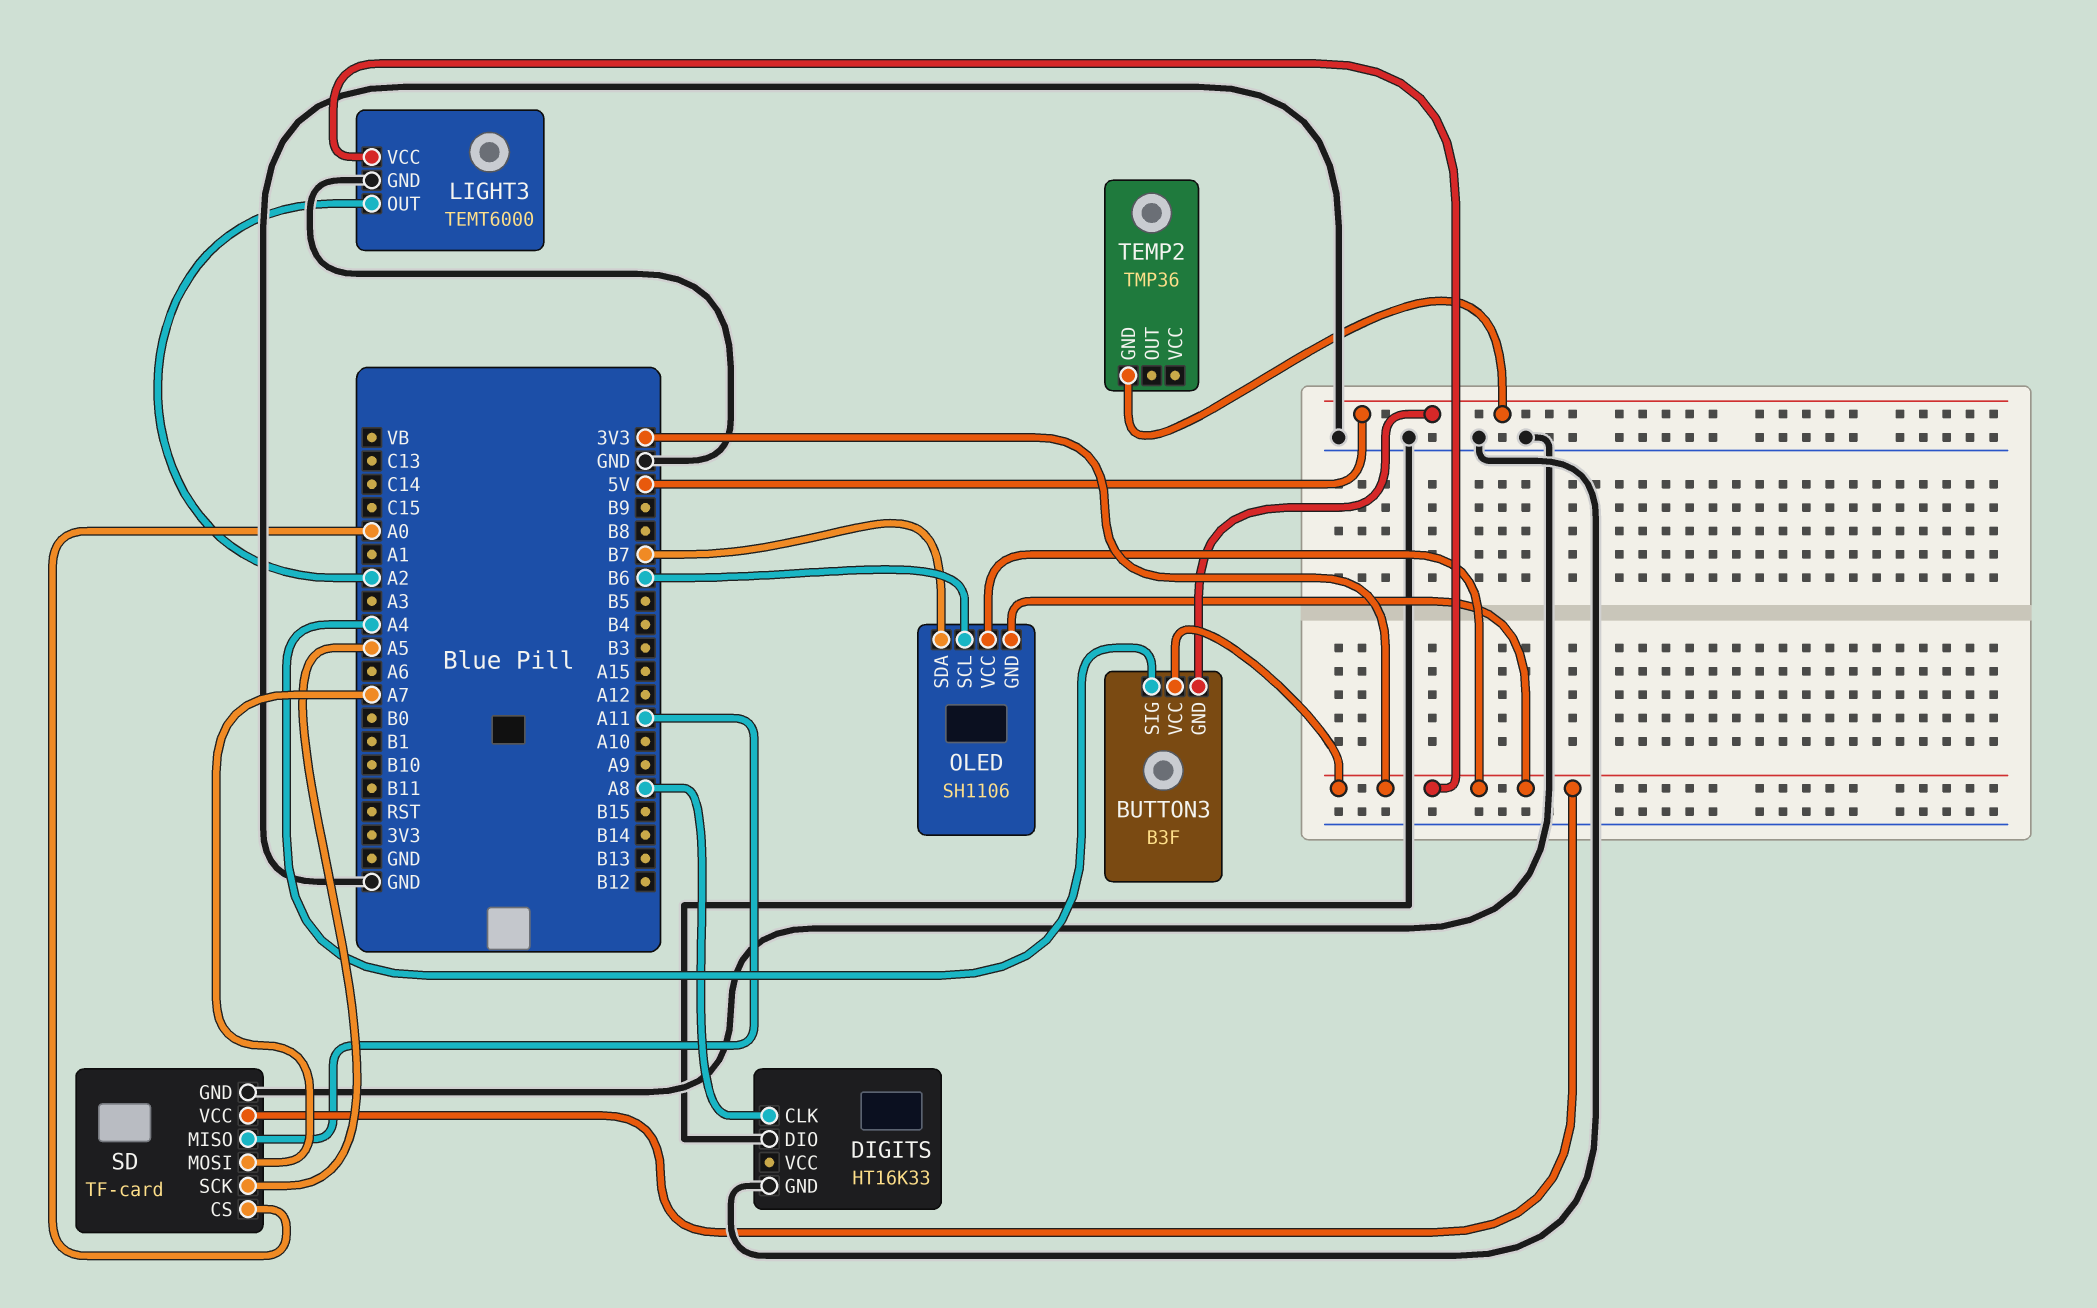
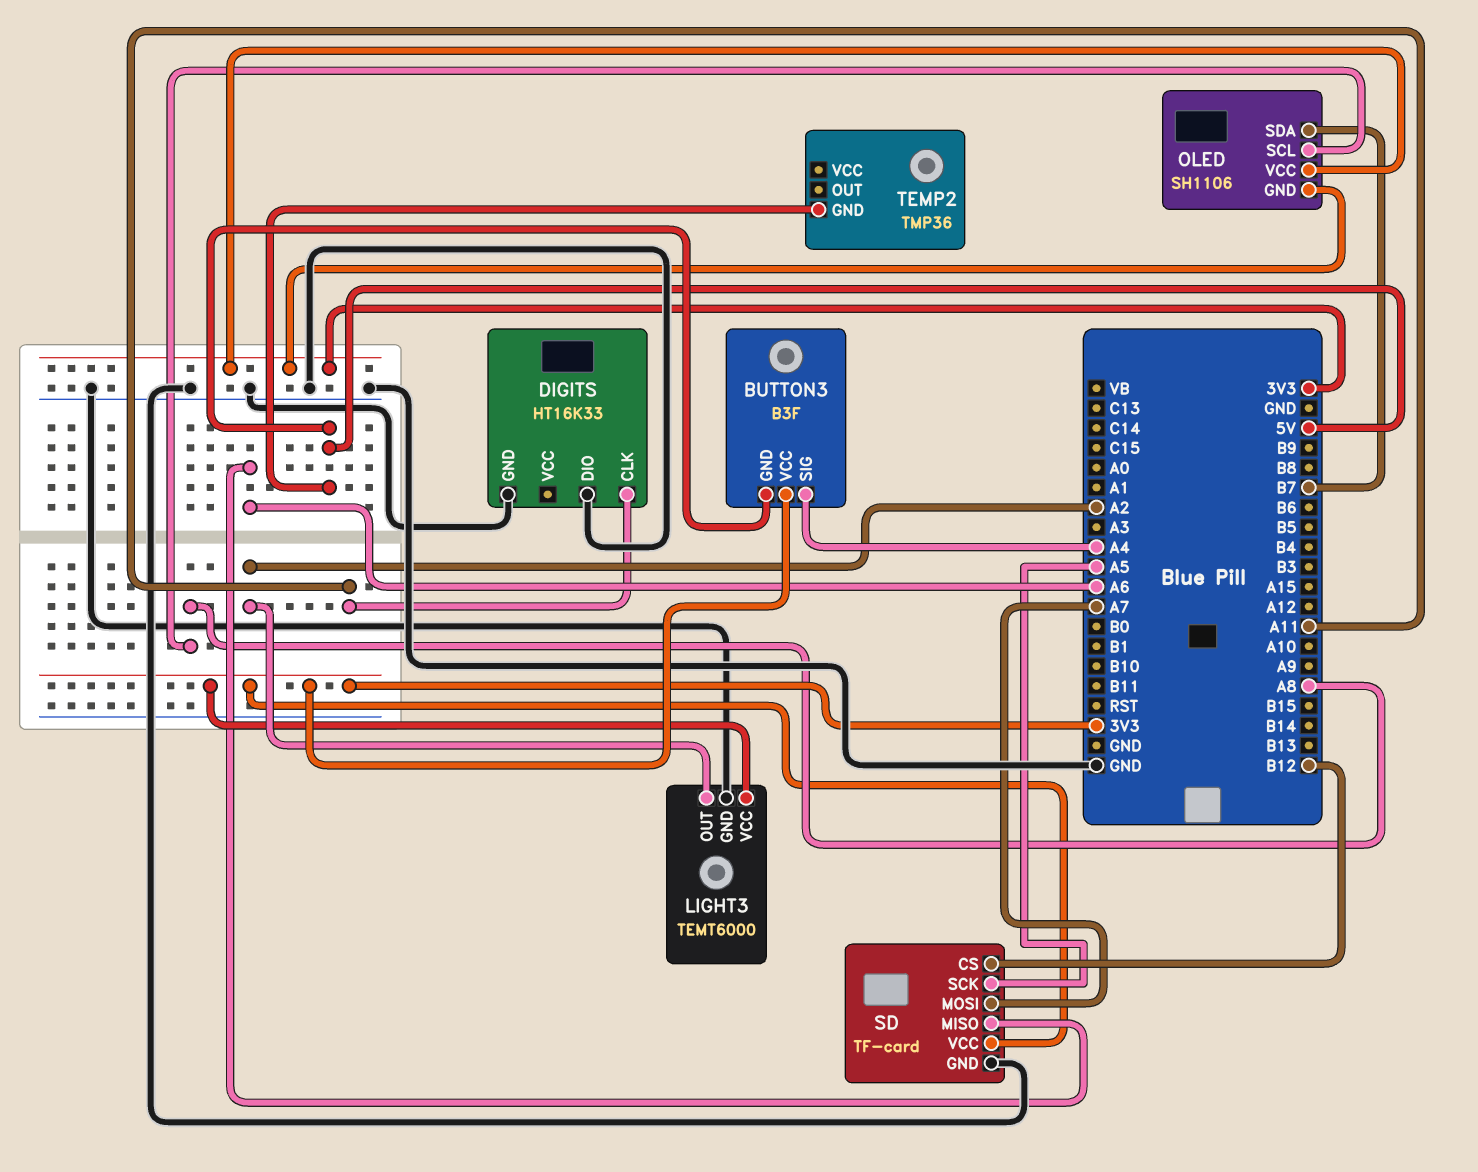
DIGITS pin CLK: A8 -> A11
OLED pin SCL: B6 -> A8
SD pin CS: A0 -> B12
SD pin MISO: A11 -> A6

